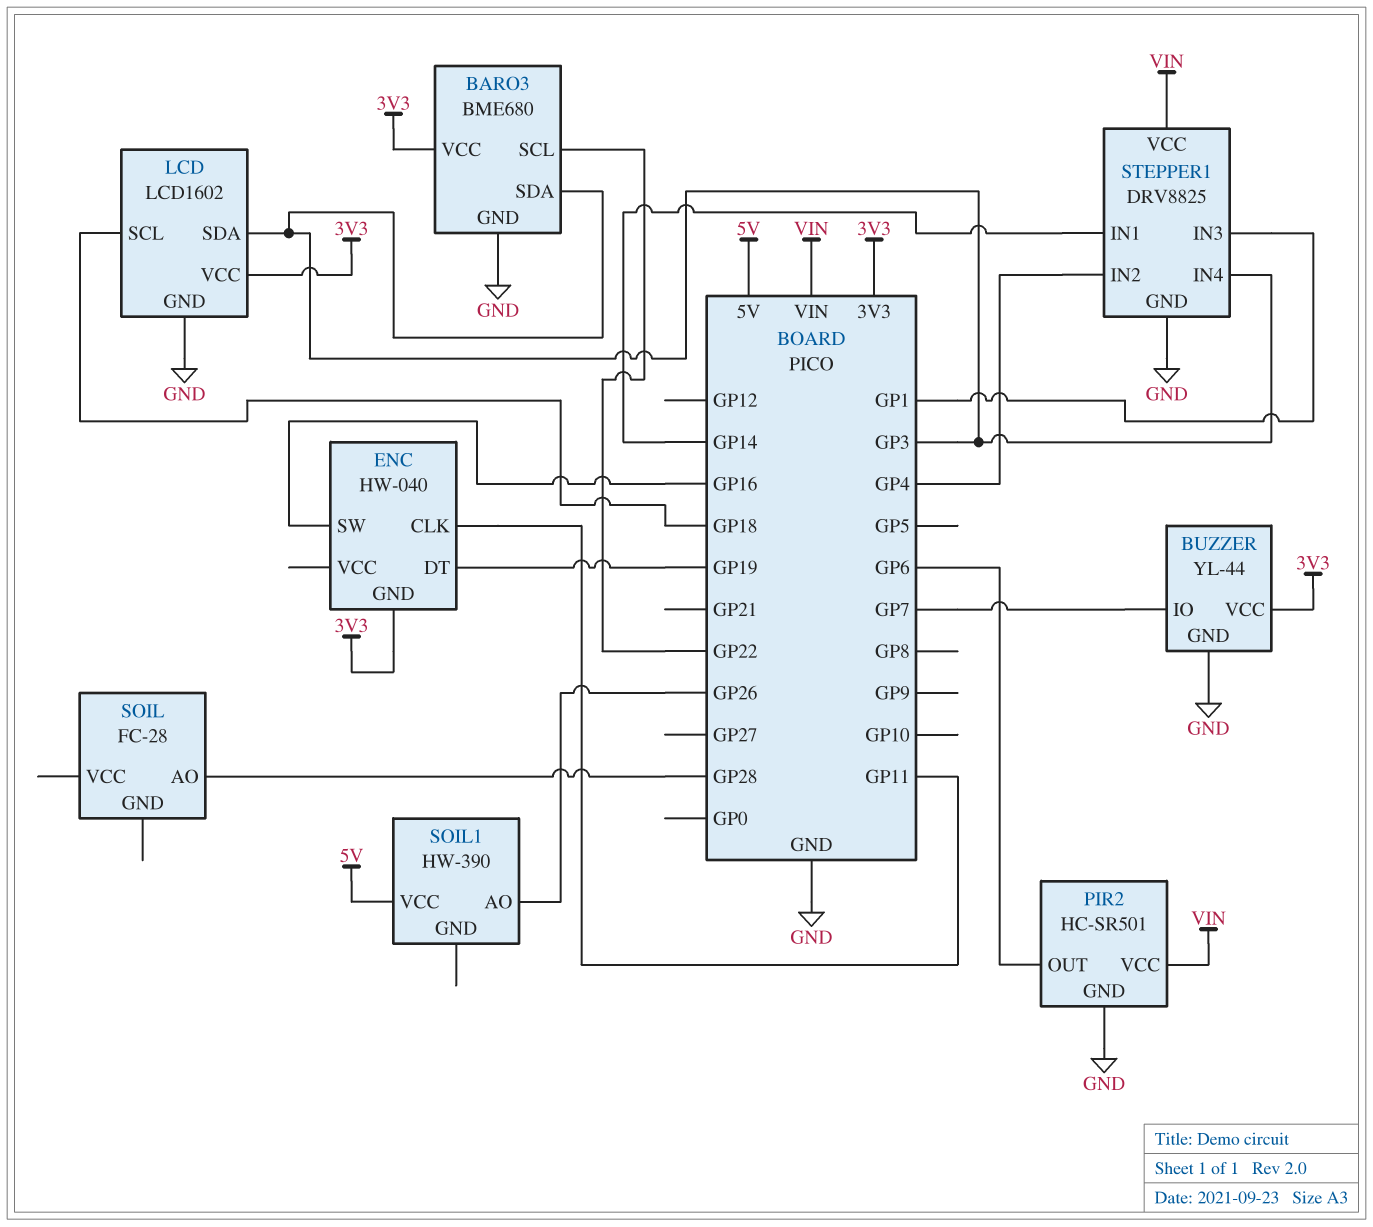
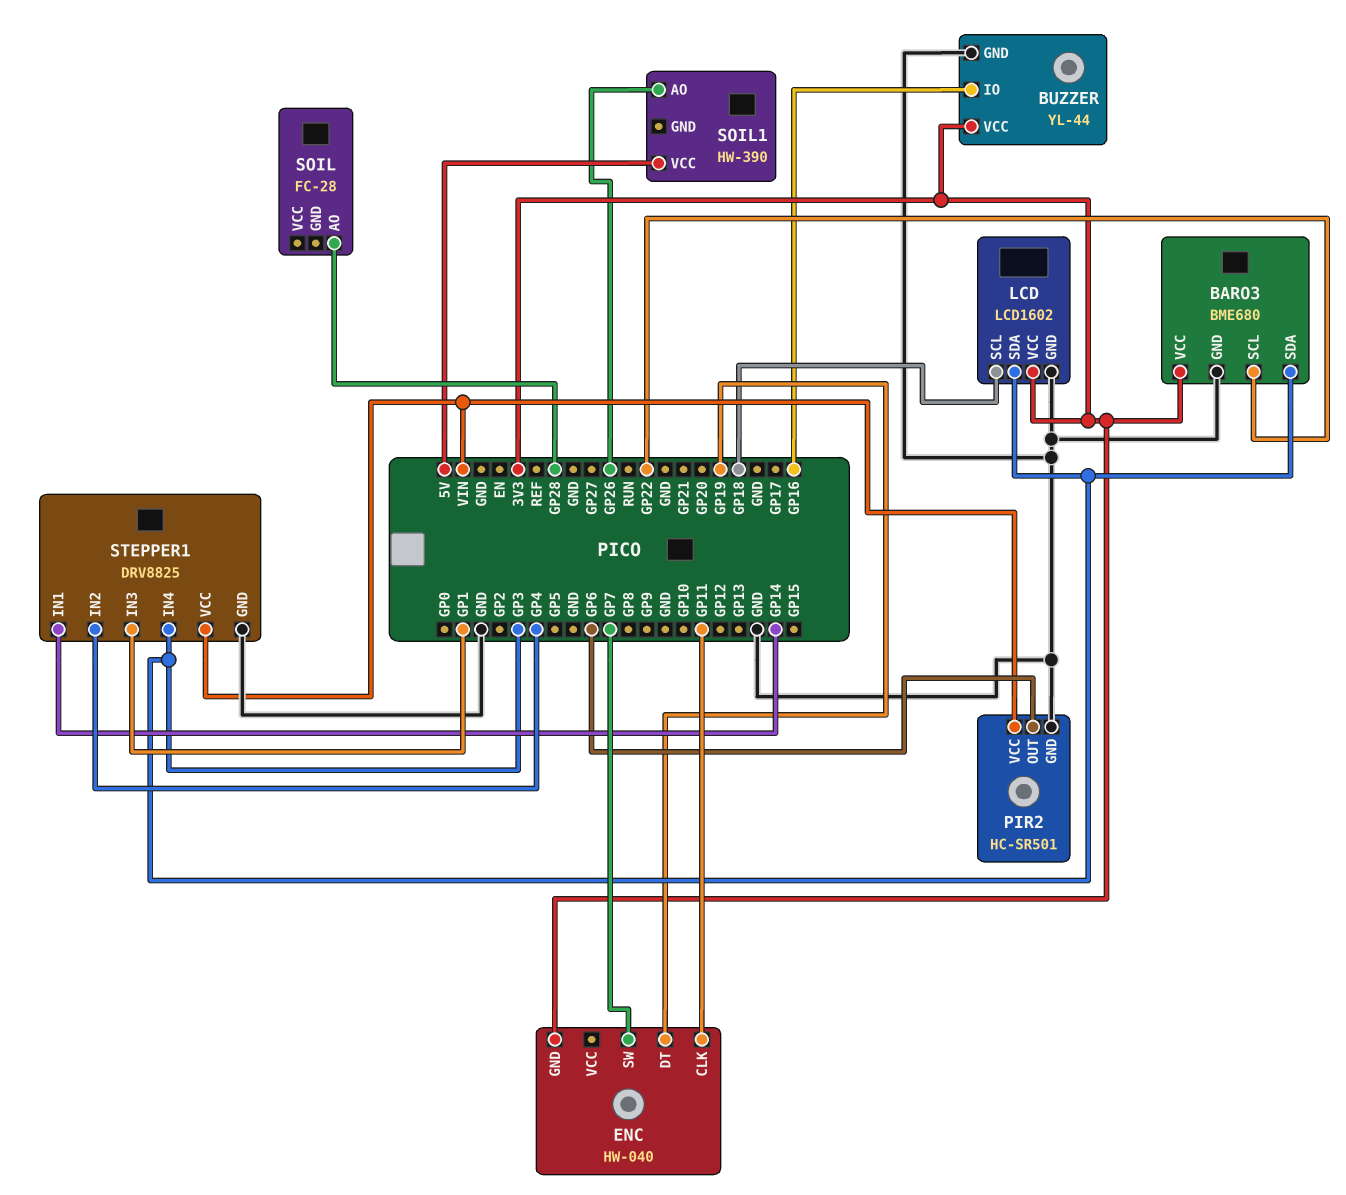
BUZZER pin IO: GP7 -> GP16
ENC pin SW: GP16 -> GP7

